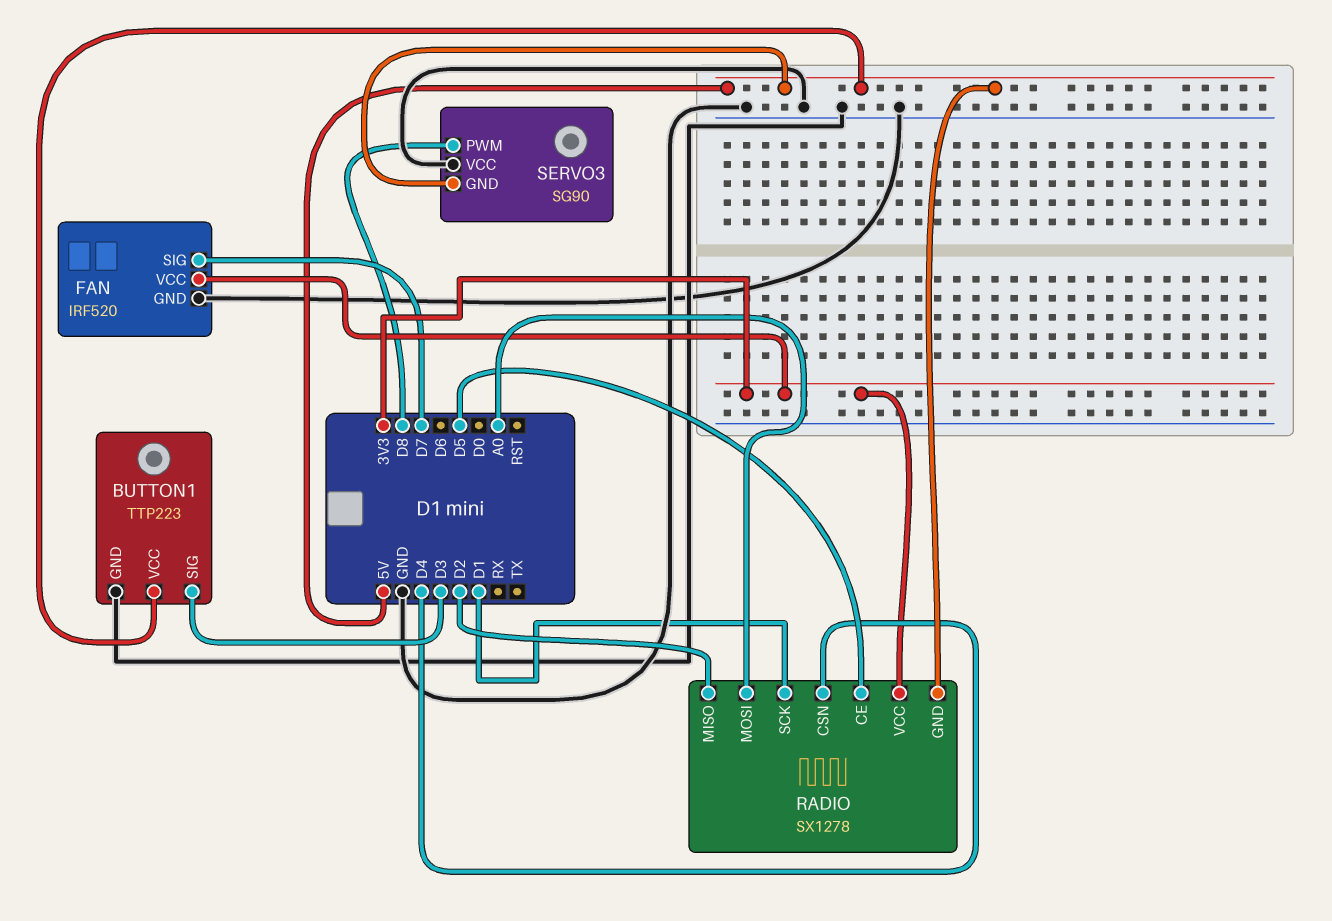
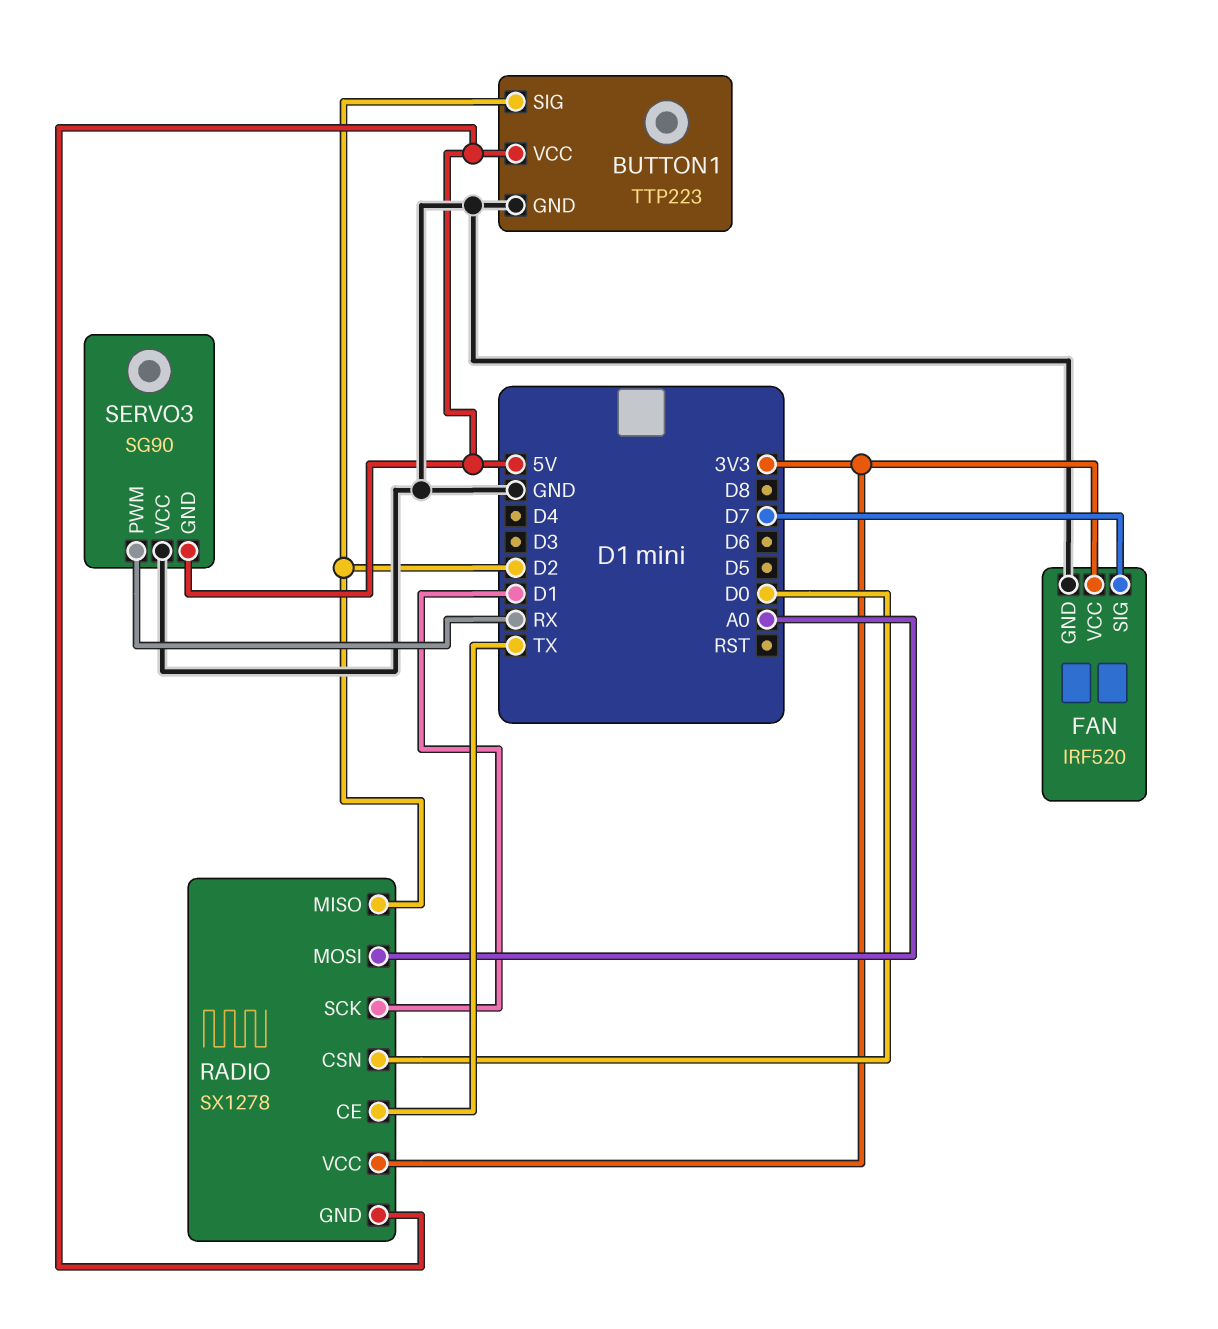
BUTTON1 pin SIG: D3 -> D2
RADIO pin CE: D5 -> TX
RADIO pin CSN: D4 -> D0
SERVO3 pin PWM: D8 -> RX

